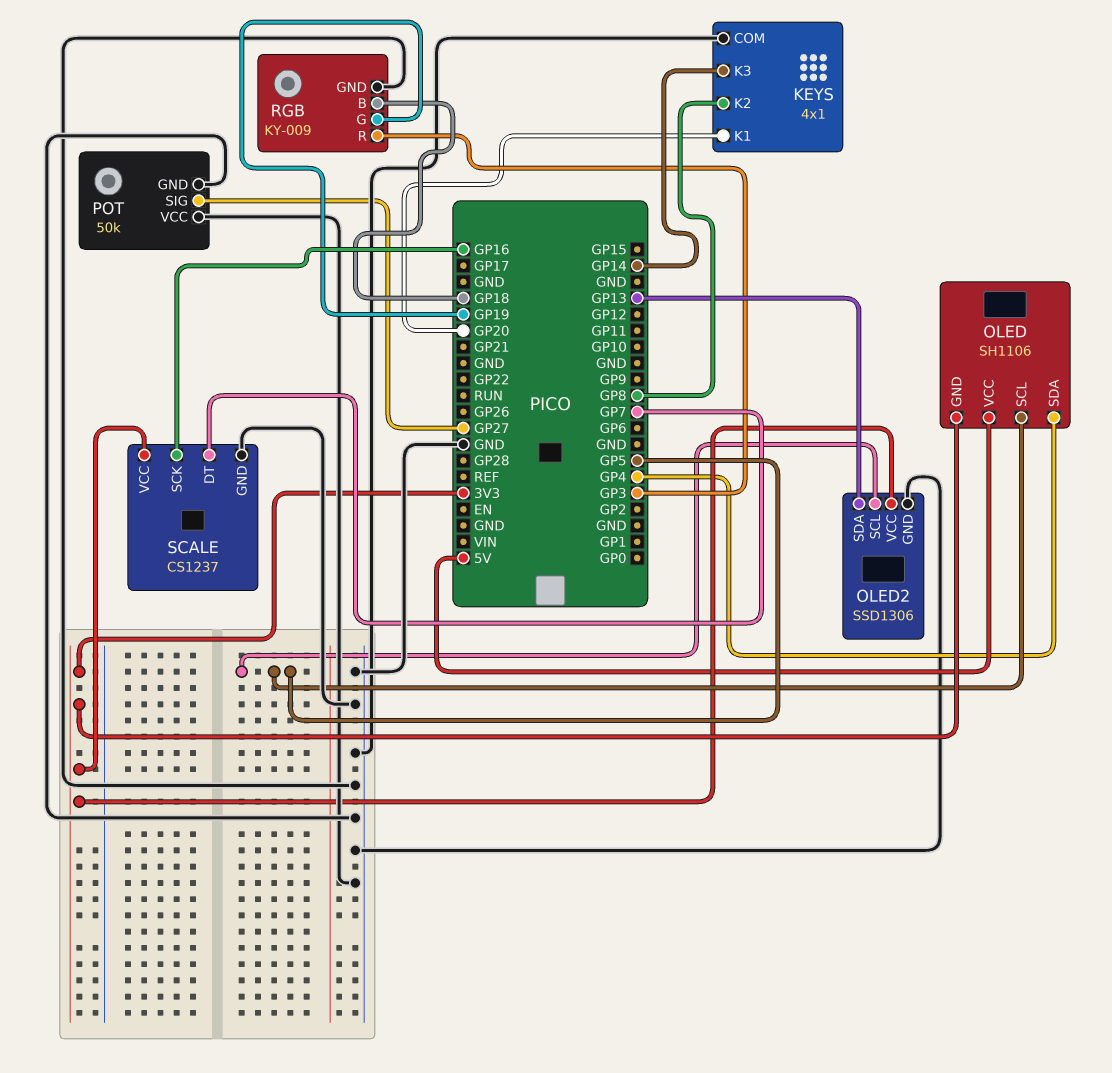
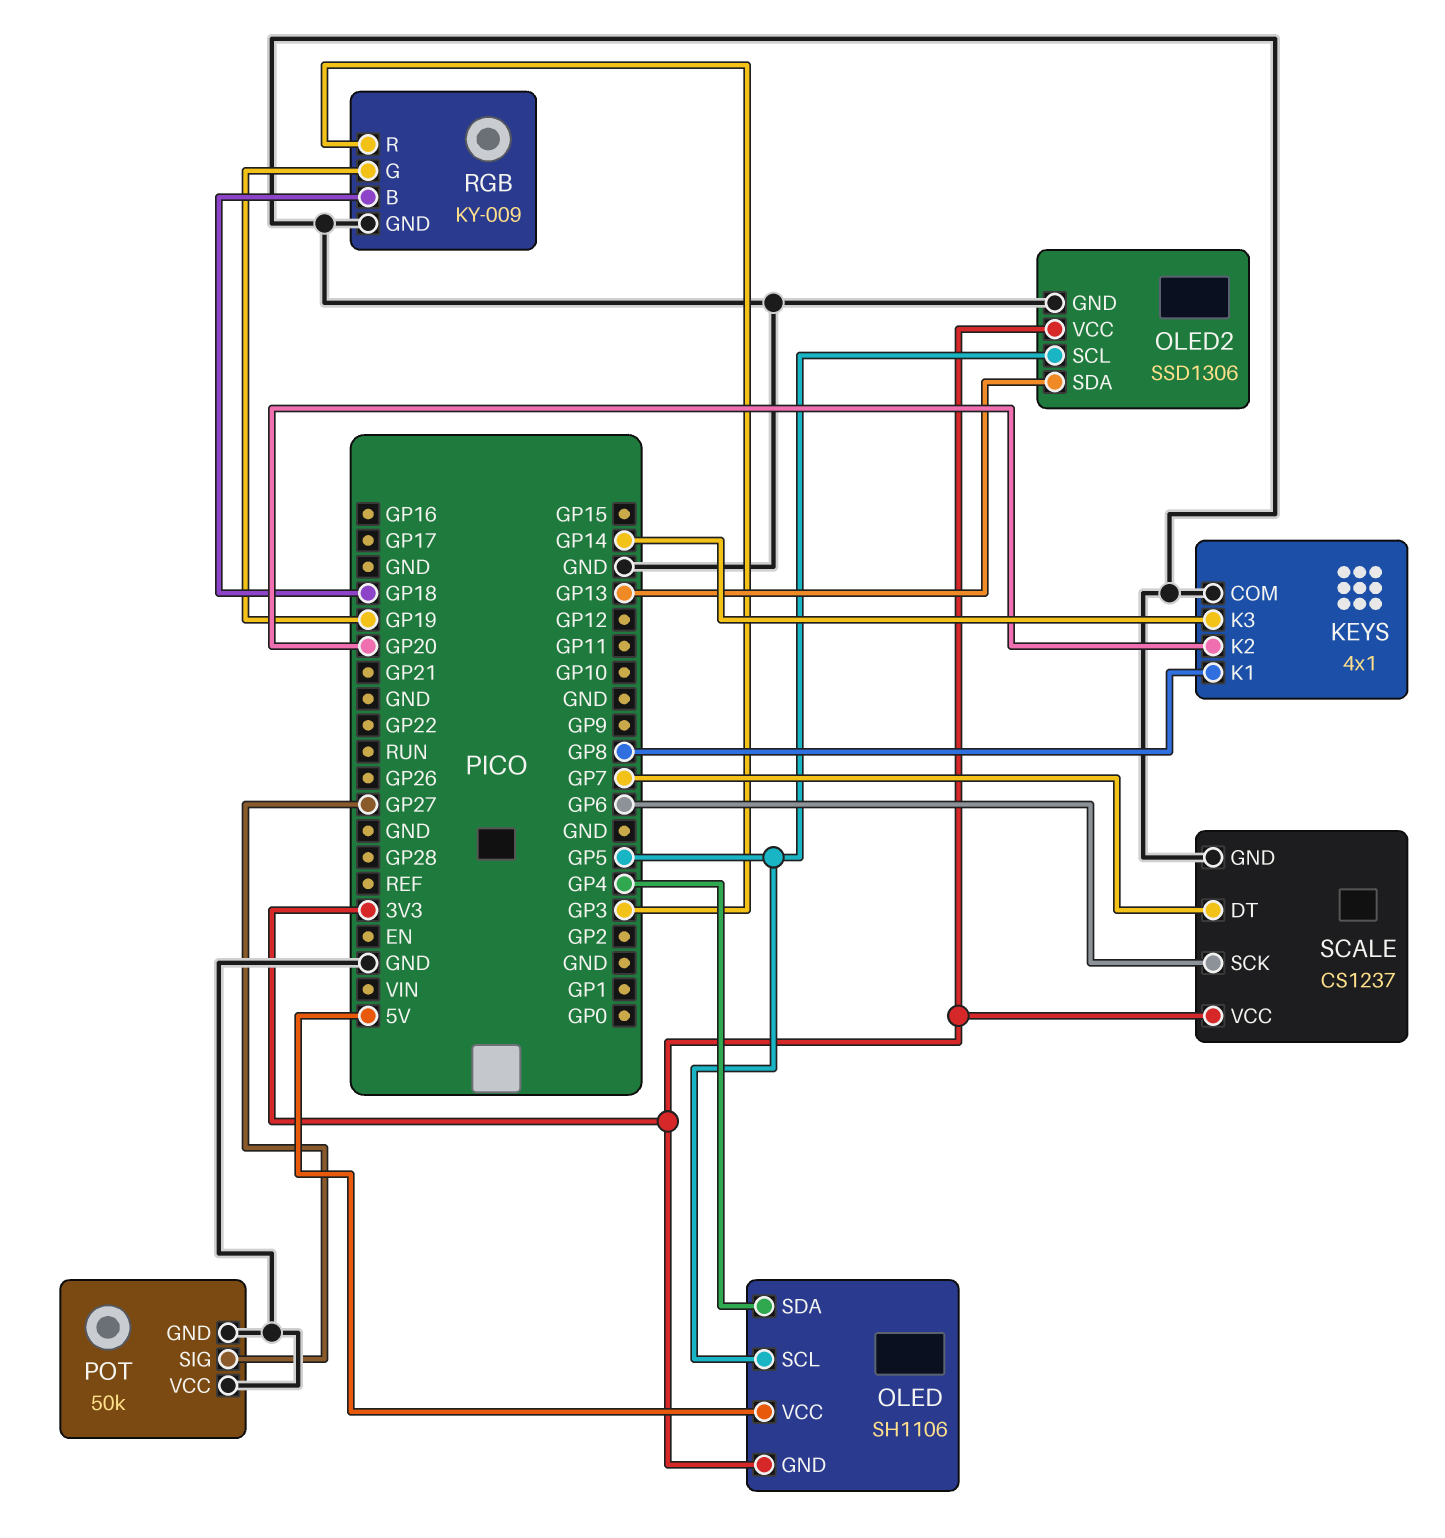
KEYS pin K1: GP20 -> GP8
KEYS pin K2: GP8 -> GP20
SCALE pin SCK: GP16 -> GP6

